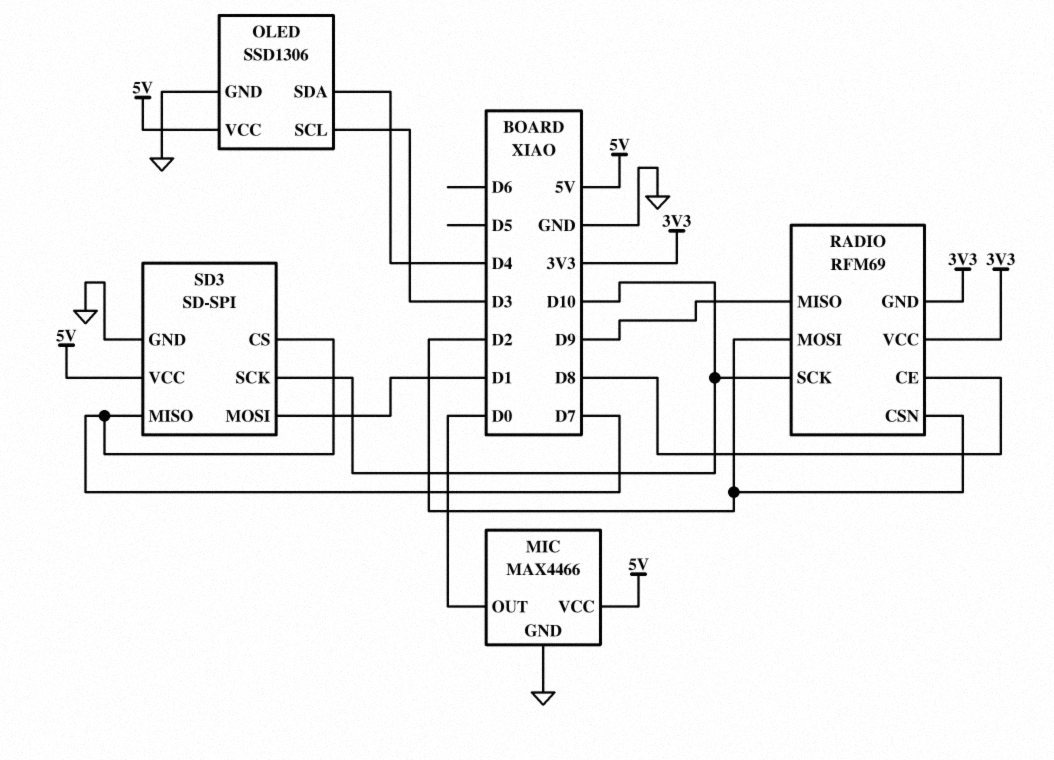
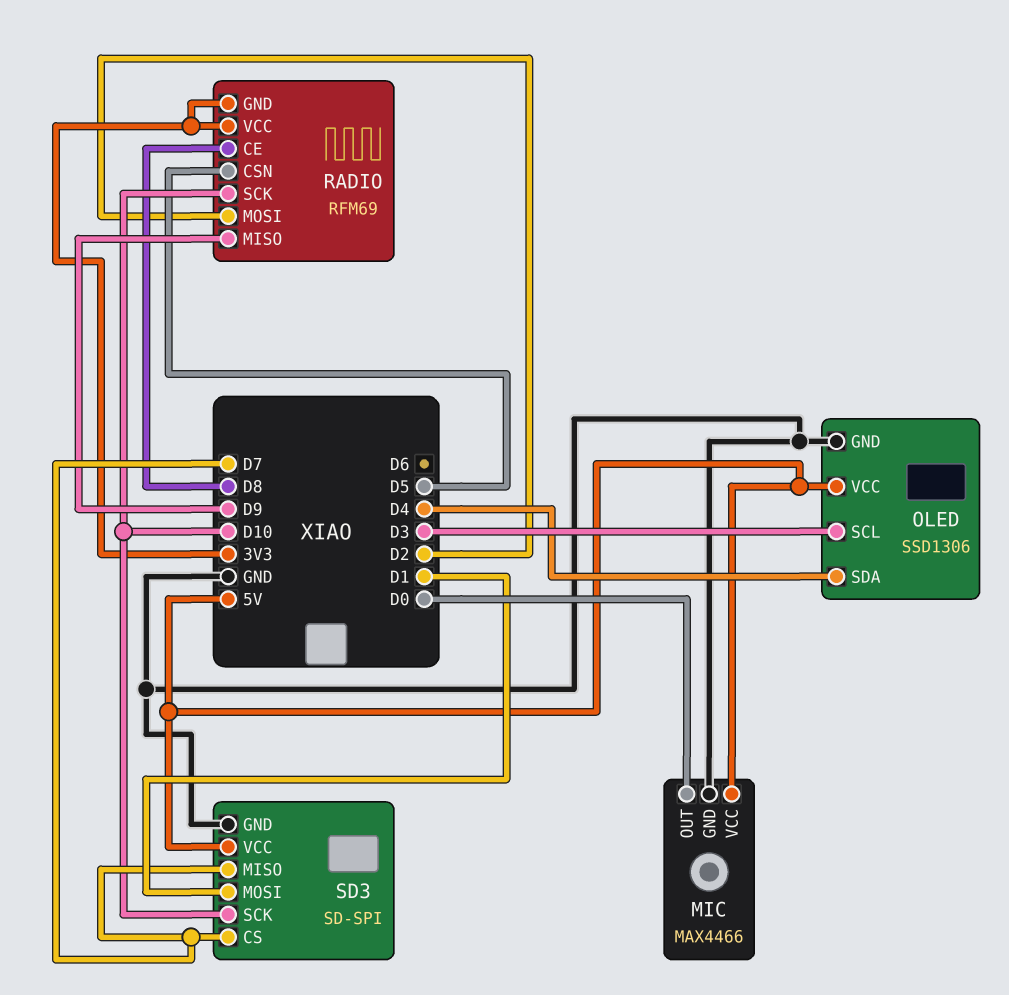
RADIO pin CSN: D2 -> D5

